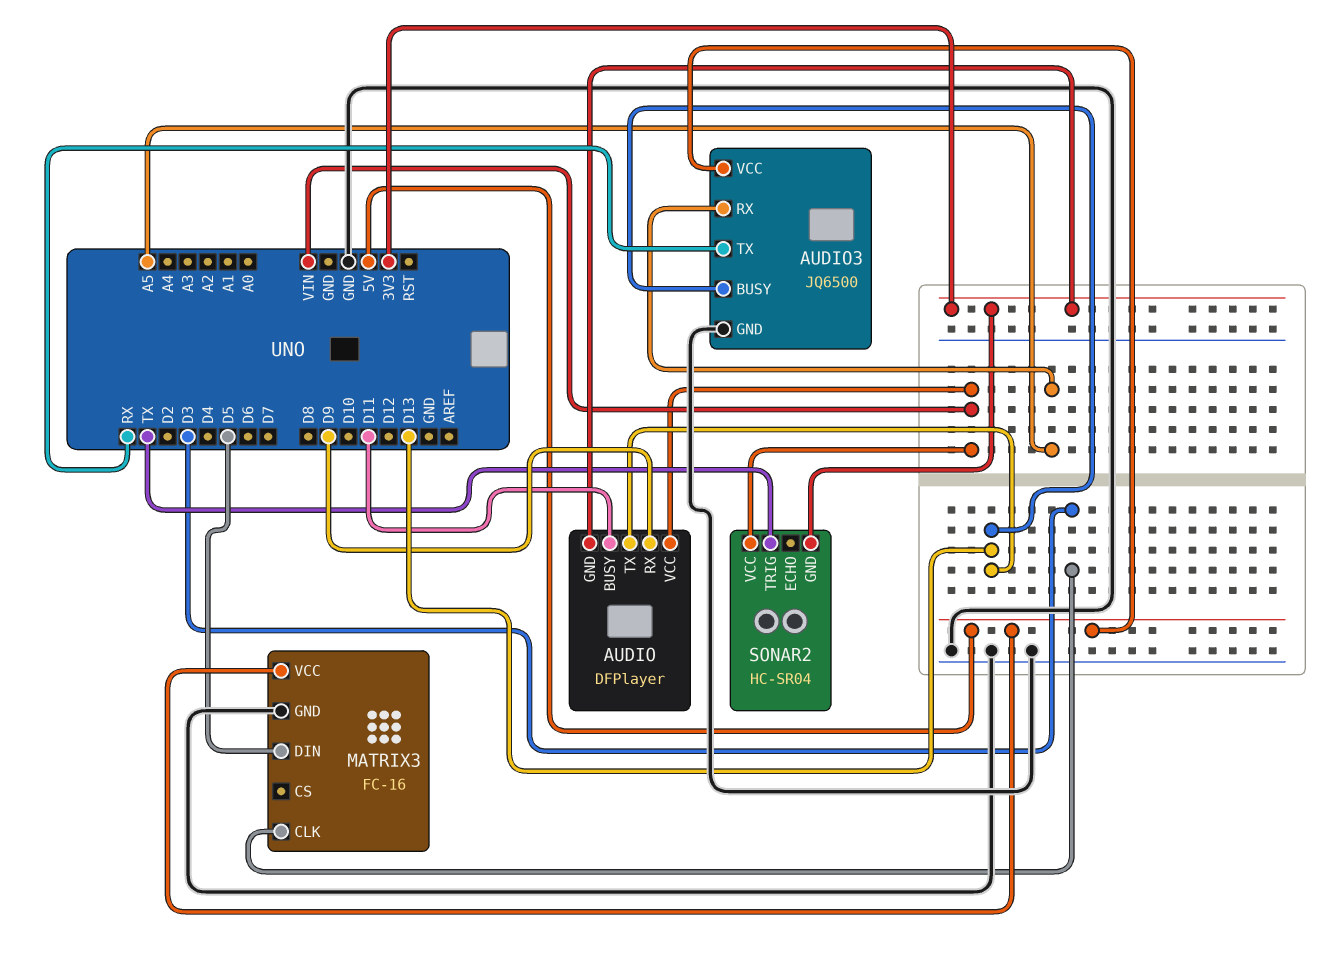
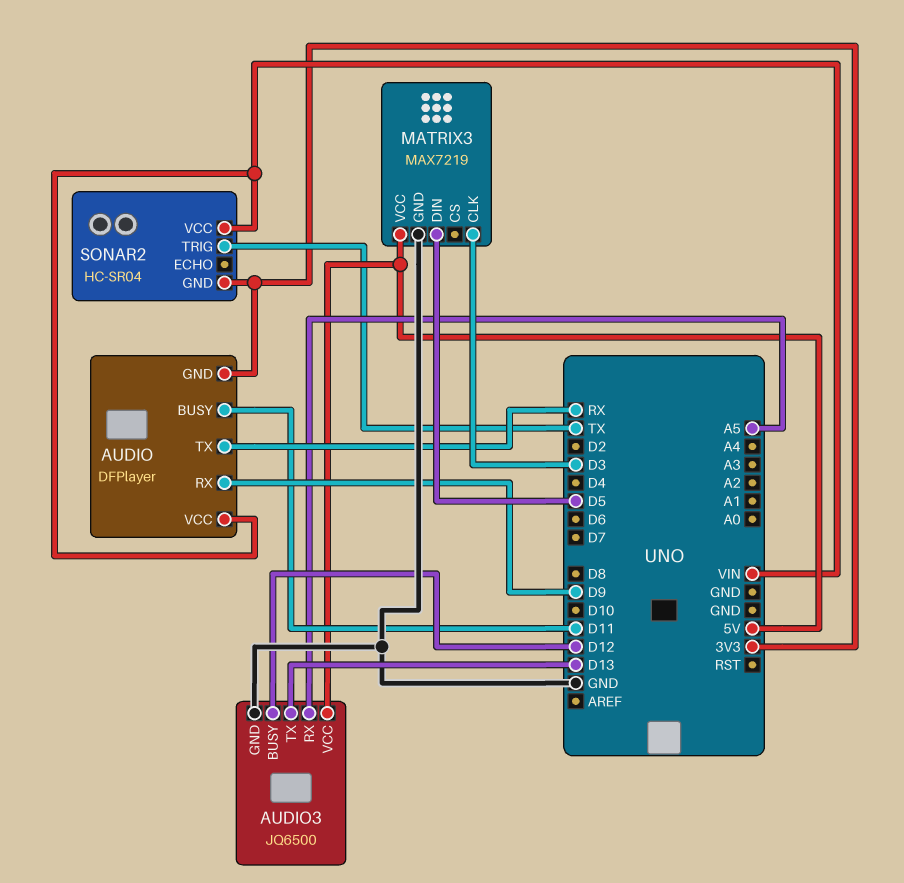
AUDIO pin TX: D13 -> RX
AUDIO3 pin BUSY: D13 -> D12
AUDIO3 pin TX: RX -> D13
MATRIX3: FC-16 -> MAX7219

